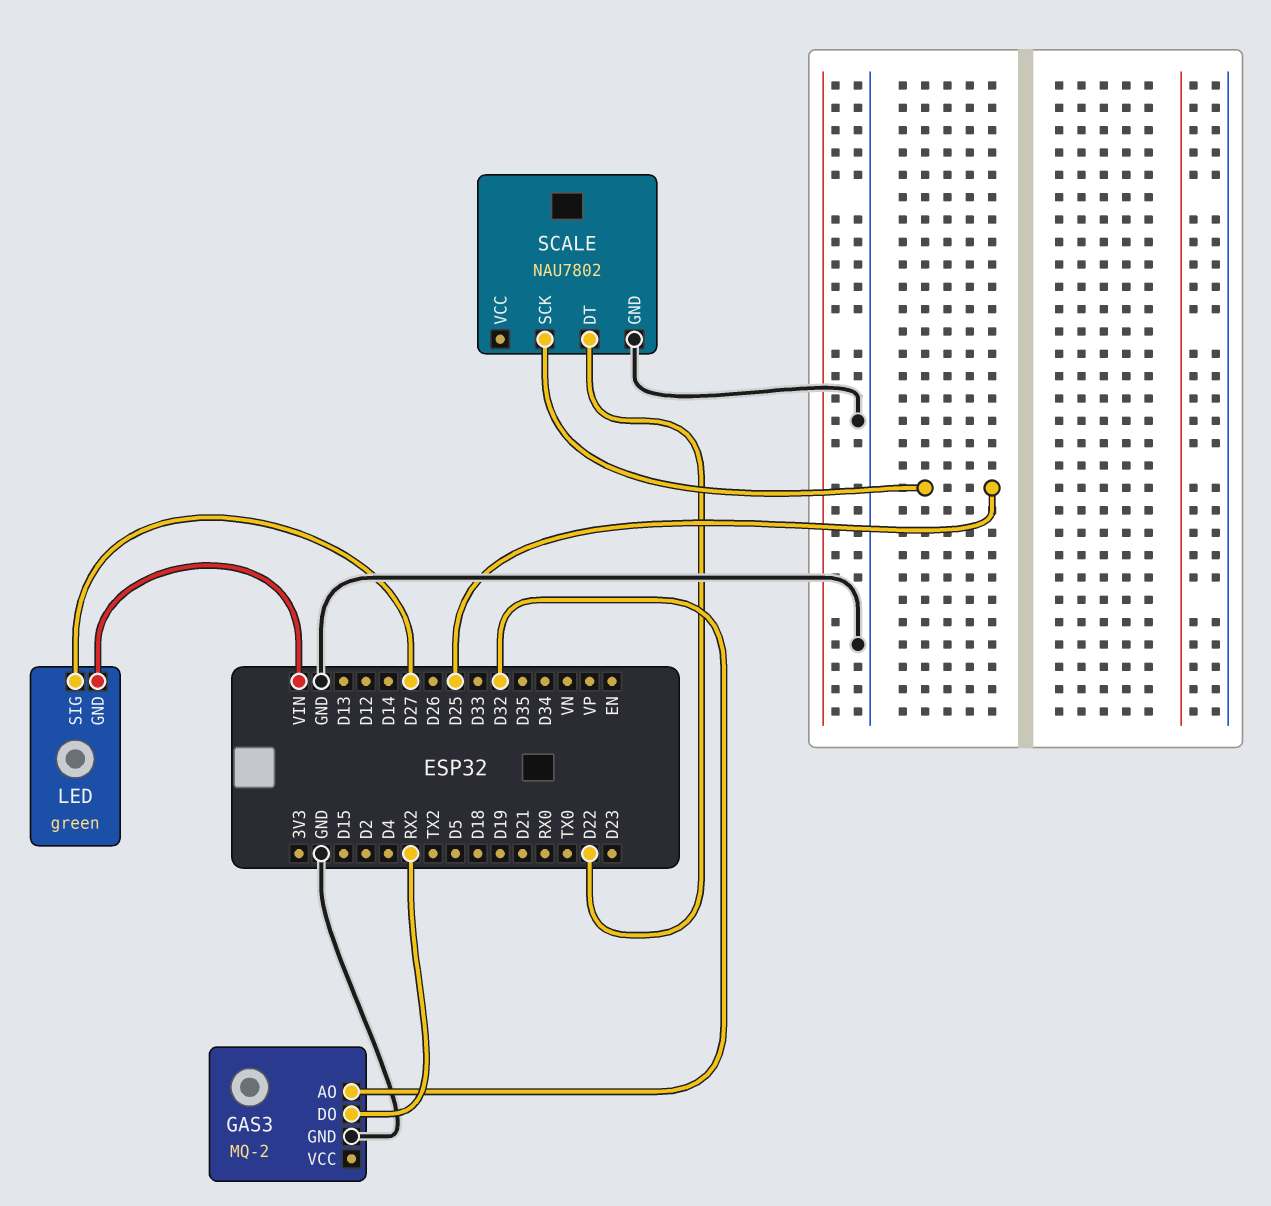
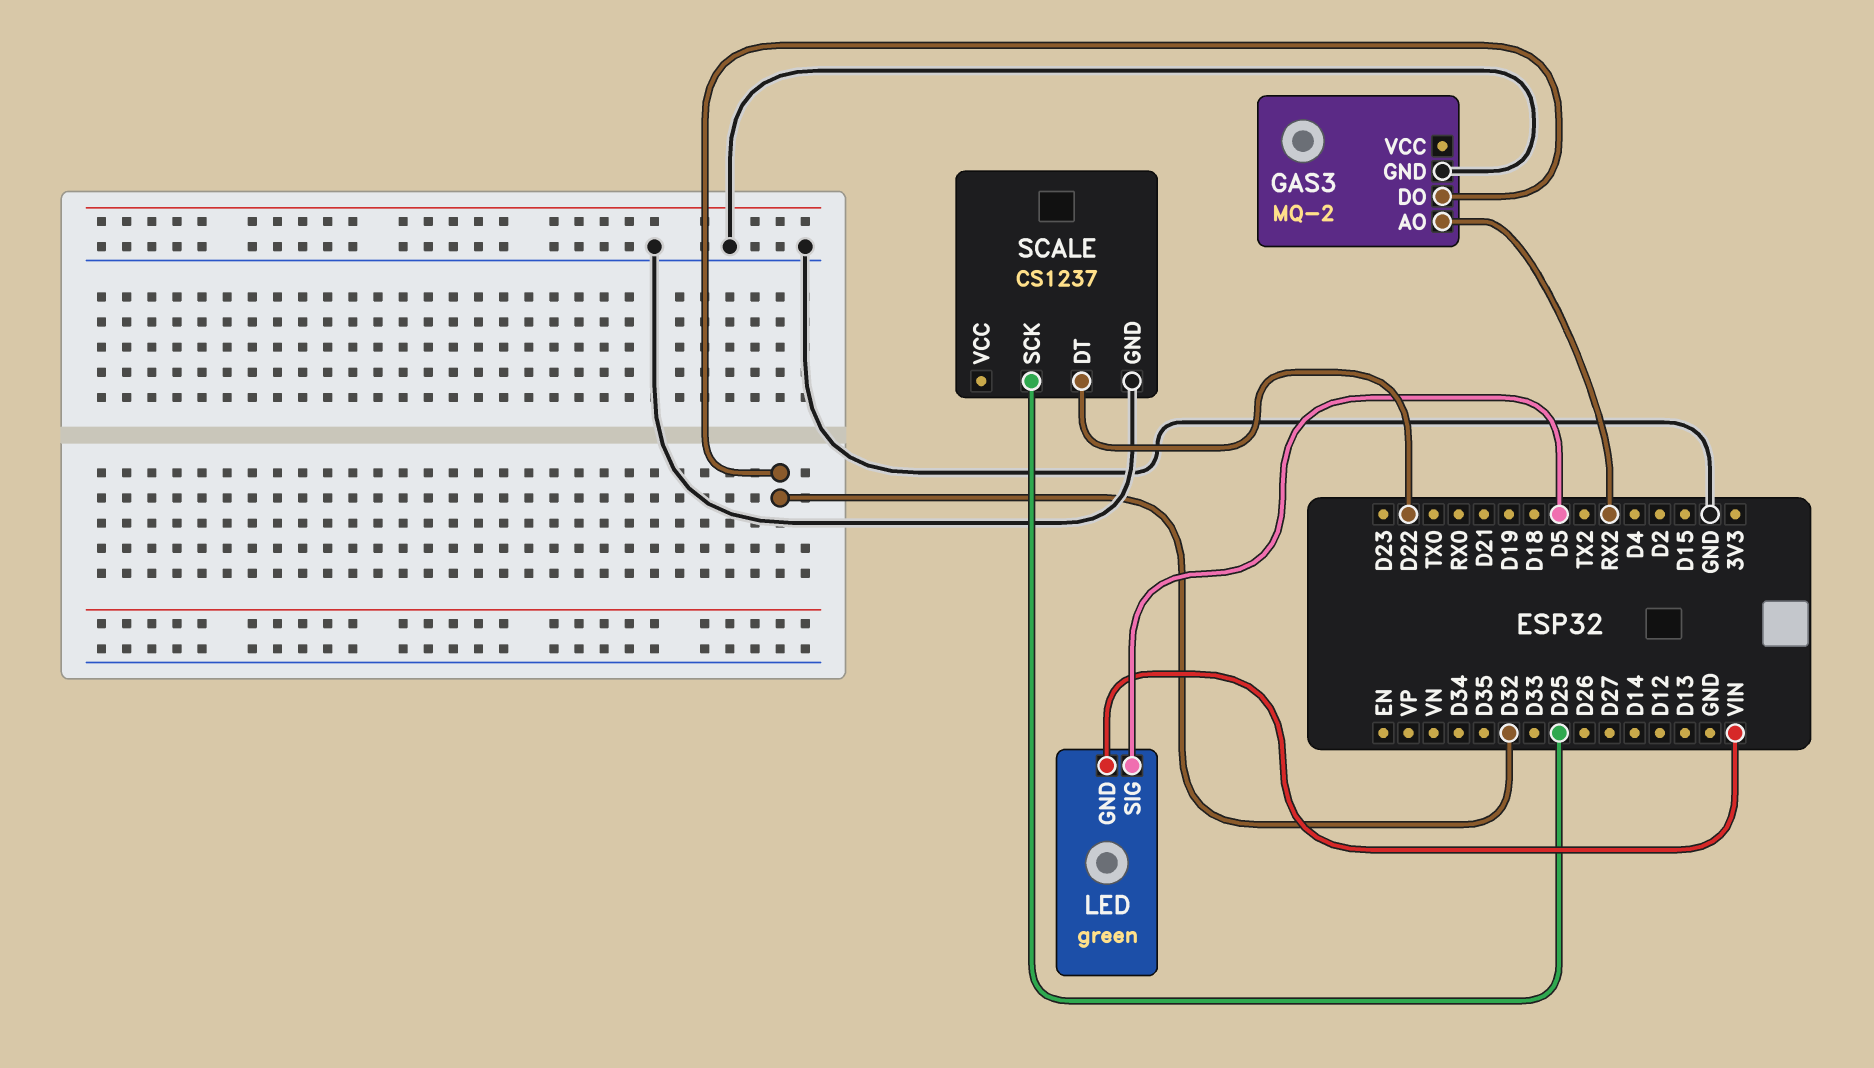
GAS3 pin AO: D32 -> RX2
GAS3 pin DO: RX2 -> D32
LED pin SIG: D27 -> D5
SCALE: NAU7802 -> CS1237

